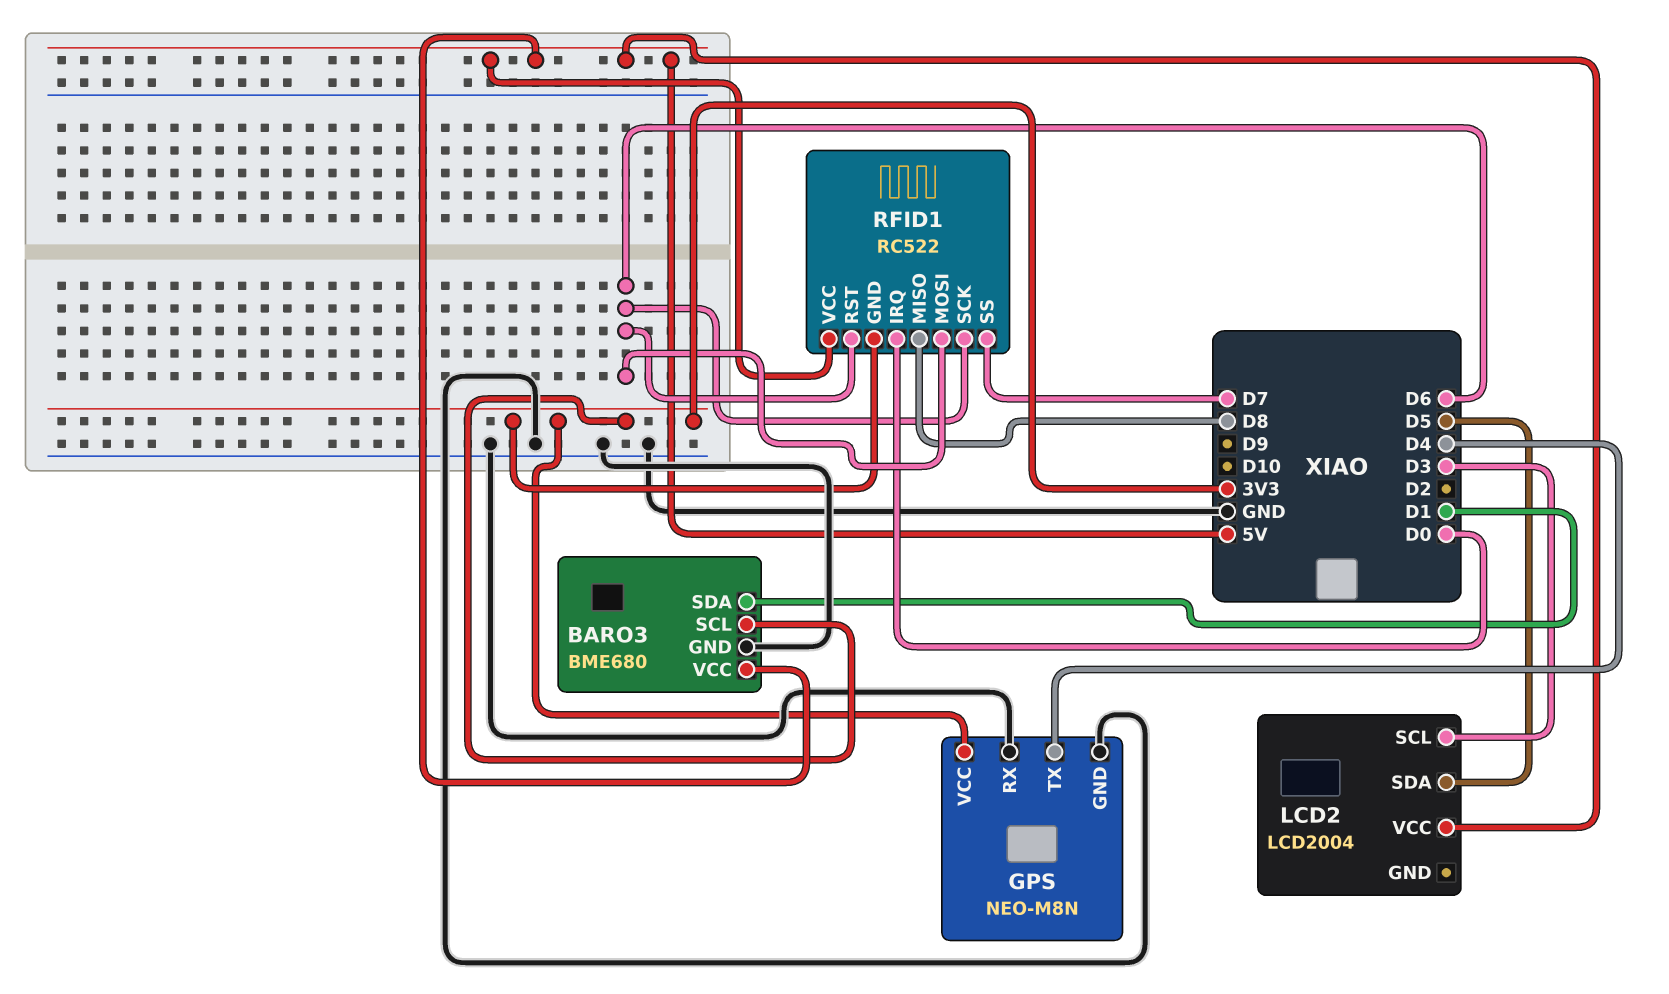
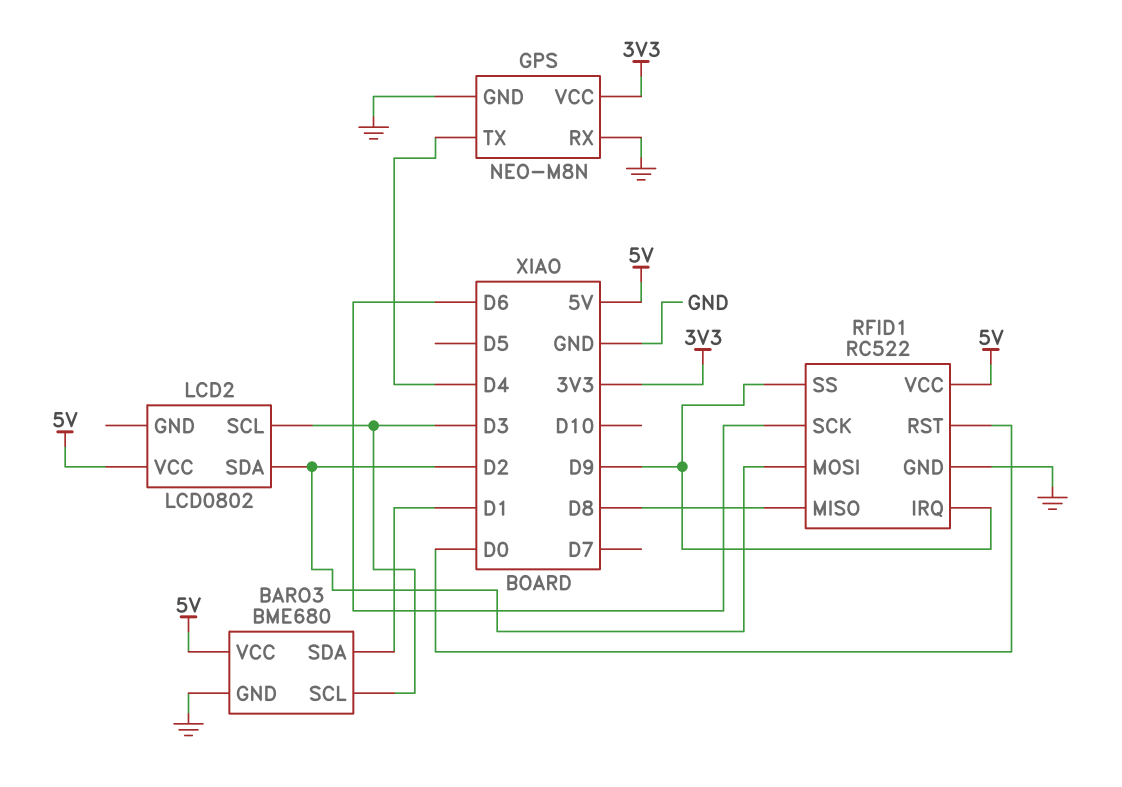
BARO3 pin SCL: 3V3 -> D3
LCD2: LCD2004 -> LCD0802
LCD2 pin SDA: D5 -> D2
RFID1 pin GND: 3V3 -> GND
RFID1 pin IRQ: D0 -> D9
RFID1 pin MOSI: D6 -> D2
RFID1 pin RST: D6 -> D0
RFID1 pin SS: D7 -> D9

